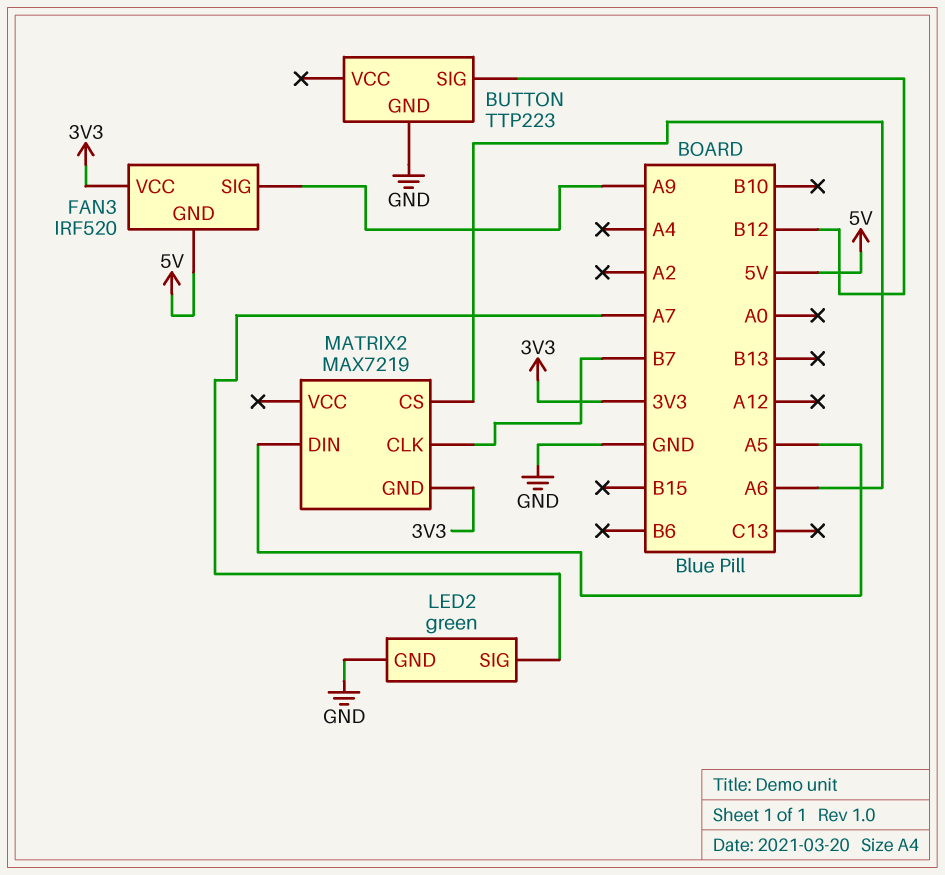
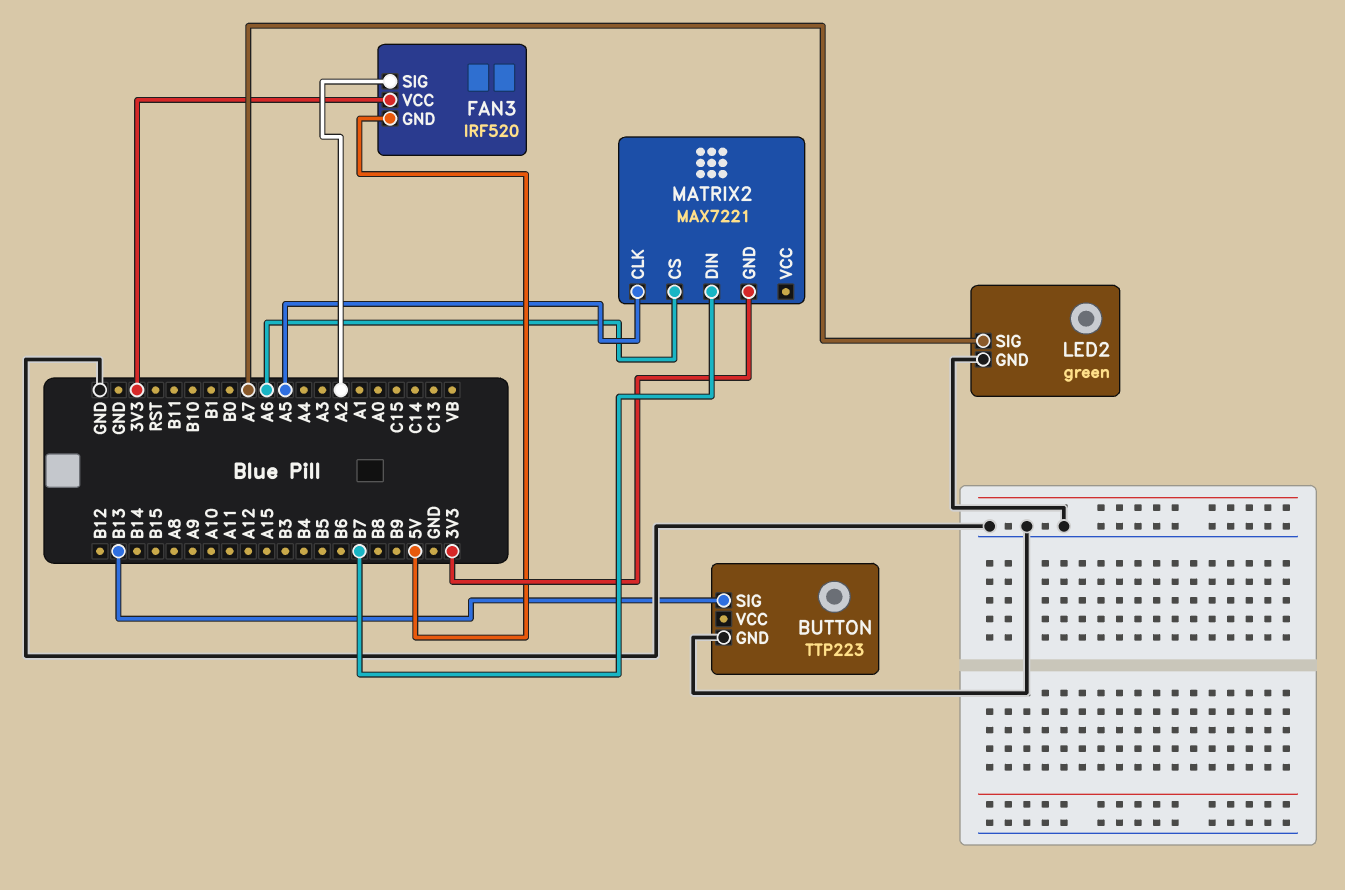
BUTTON pin SIG: B12 -> B13
FAN3 pin SIG: A9 -> A2
MATRIX2: MAX7219 -> MAX7221
MATRIX2 pin CLK: B7 -> A5
MATRIX2 pin DIN: A5 -> B7

